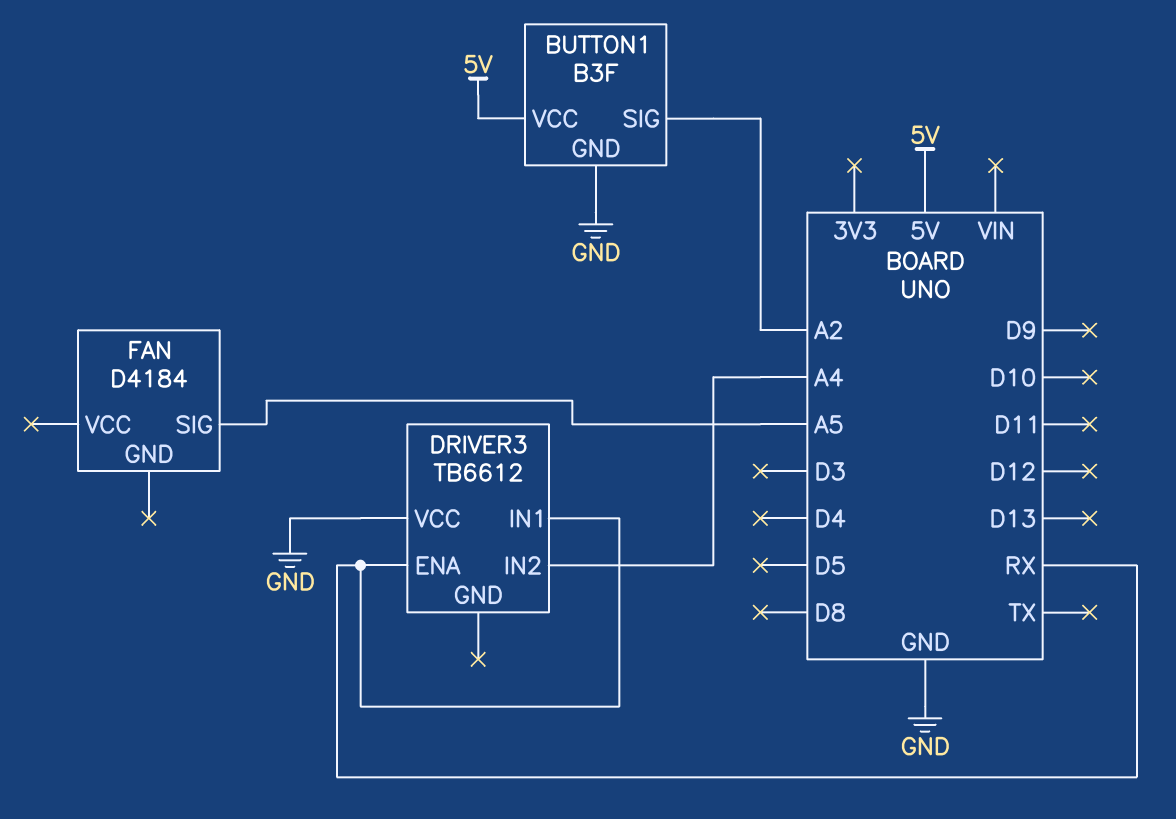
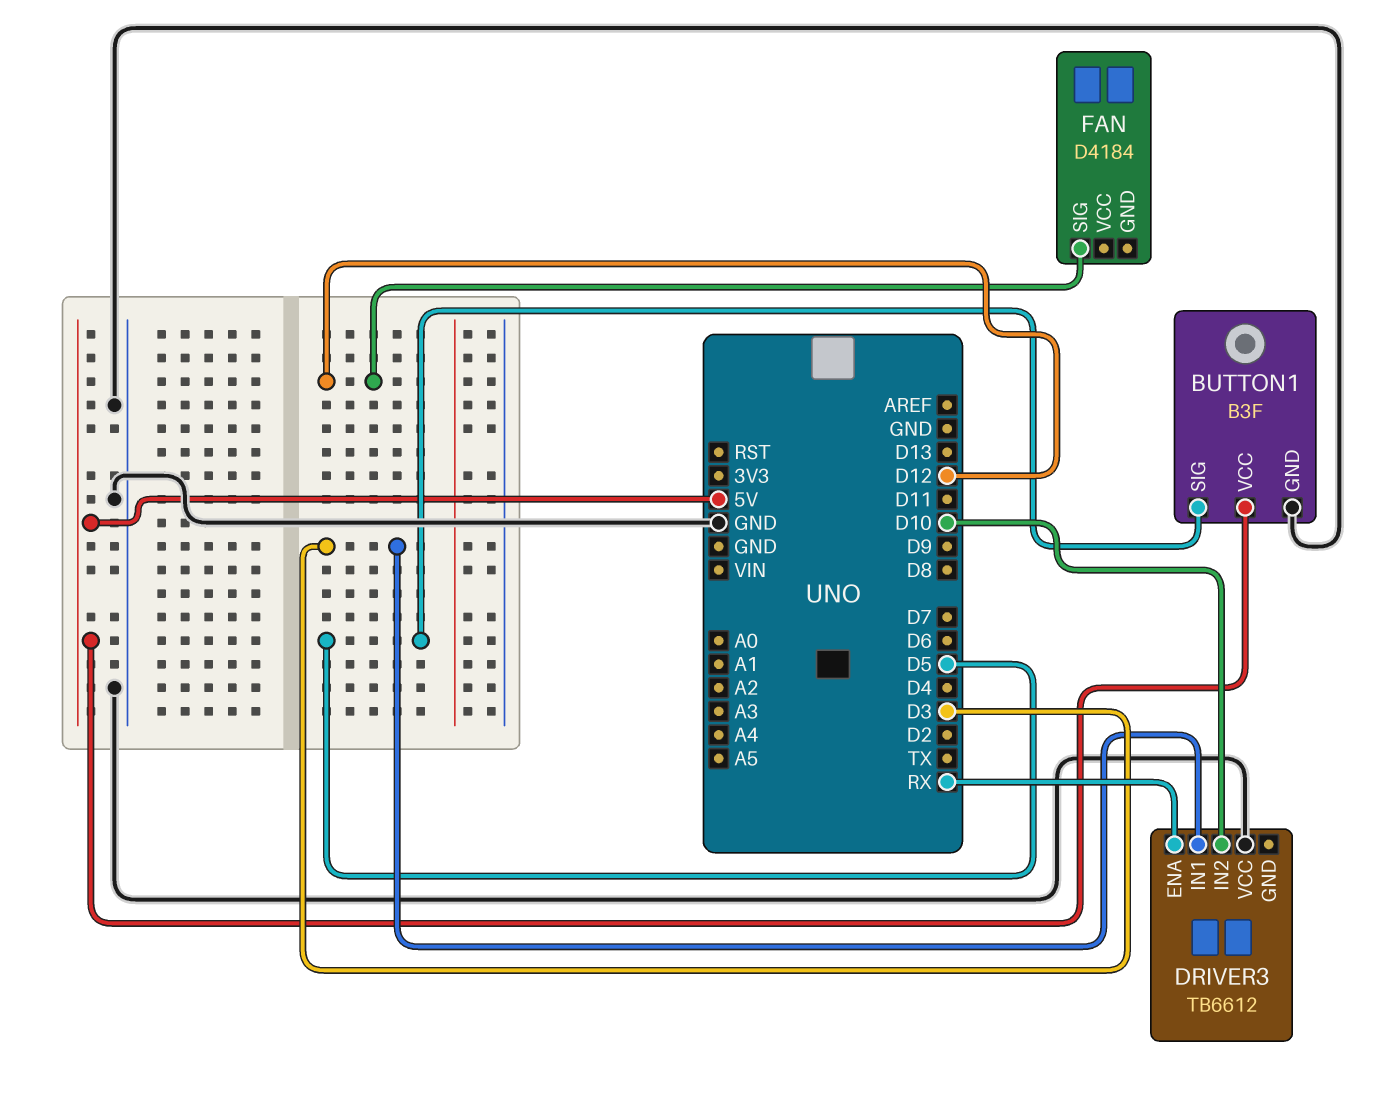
BUTTON1 pin SIG: A2 -> D5
DRIVER3 pin IN1: RX -> D3
DRIVER3 pin IN2: A4 -> D10
FAN pin SIG: A5 -> D12

